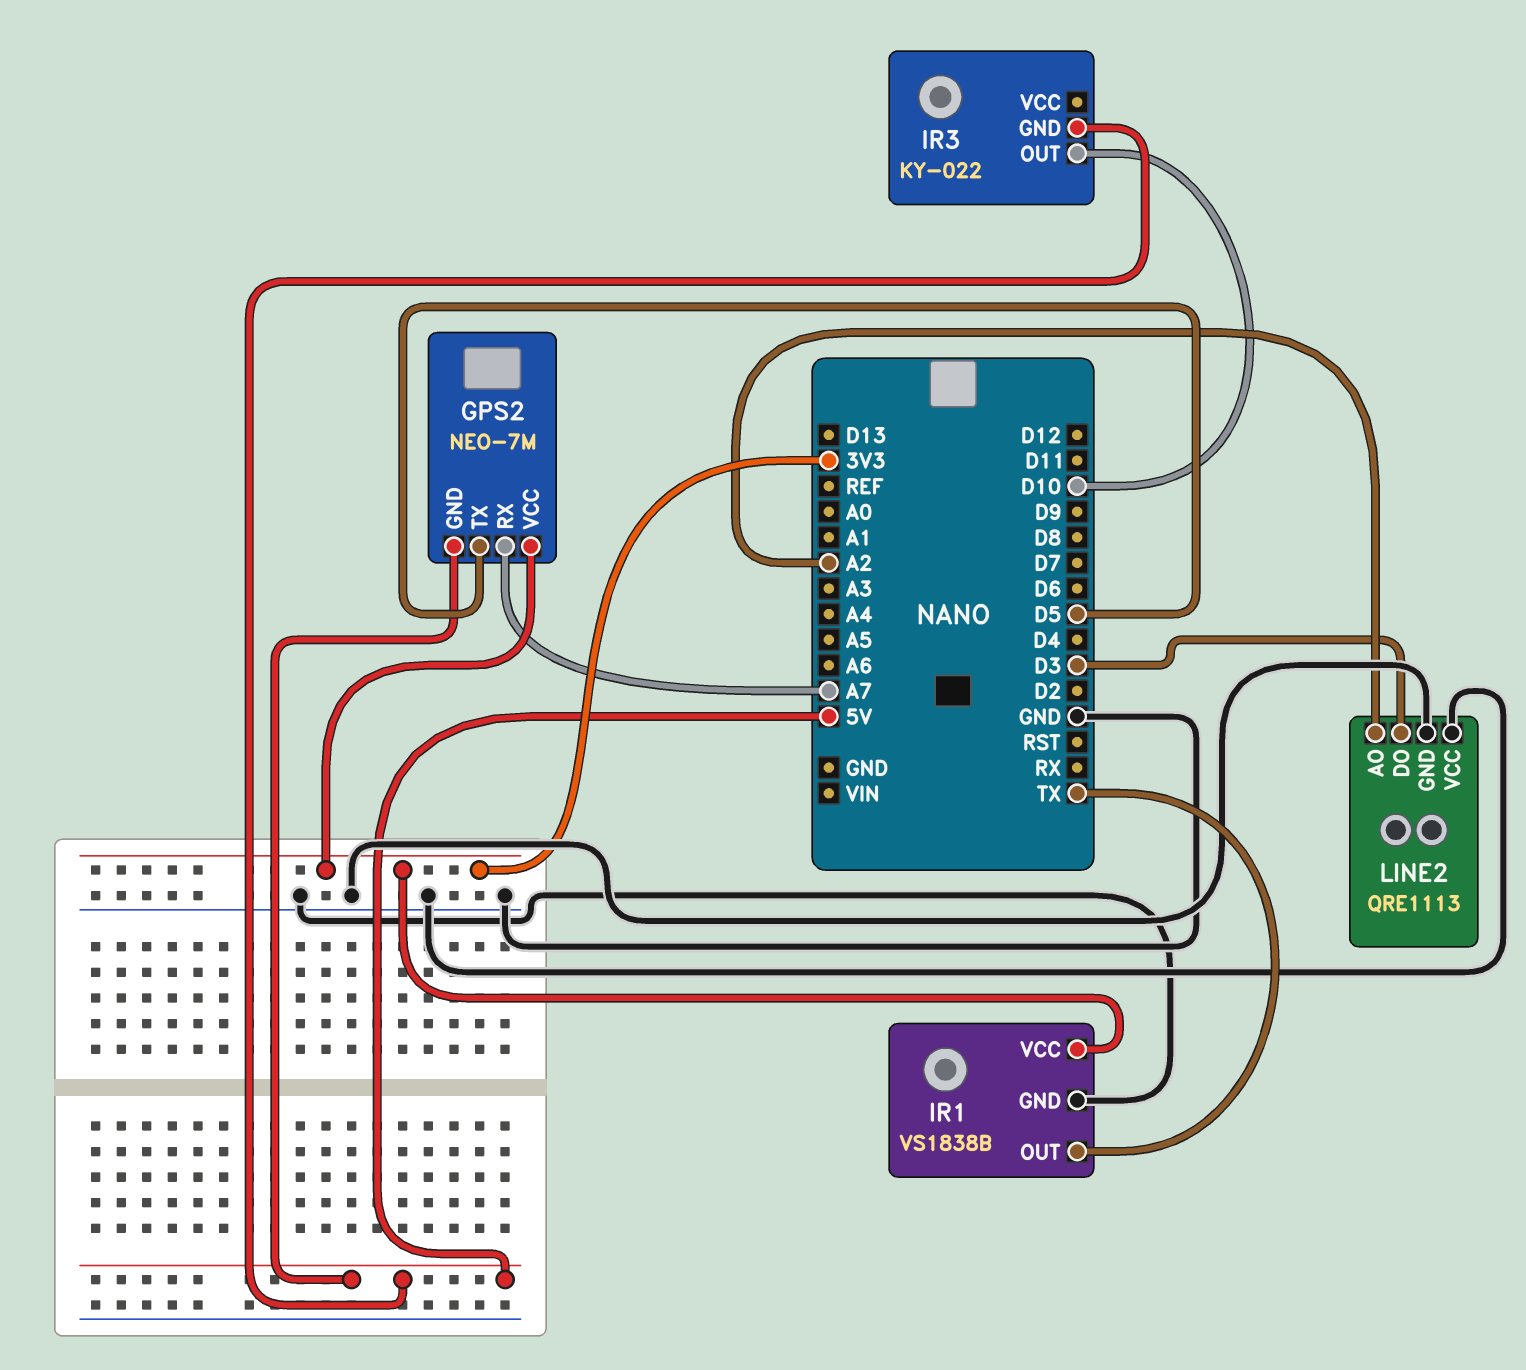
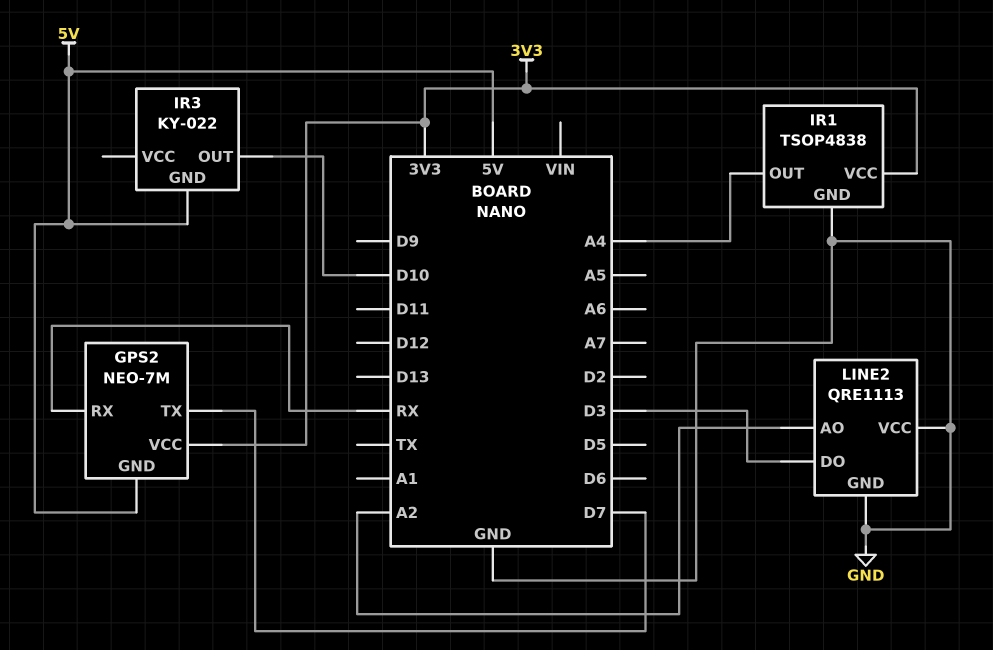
GPS2 pin RX: A7 -> RX
GPS2 pin TX: D5 -> D7
IR1: VS1838B -> TSOP4838
IR1 pin OUT: TX -> A4

